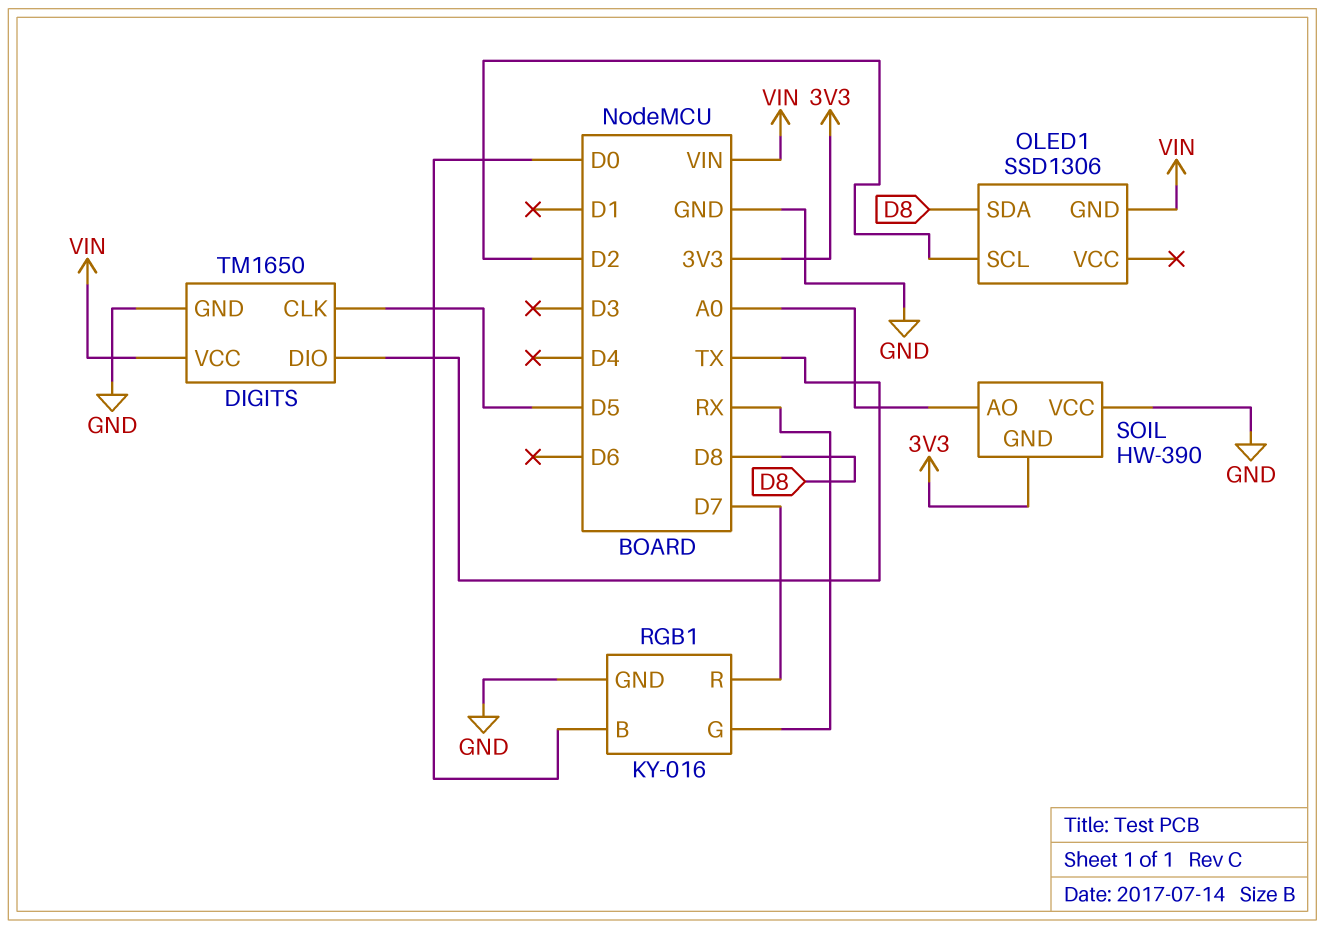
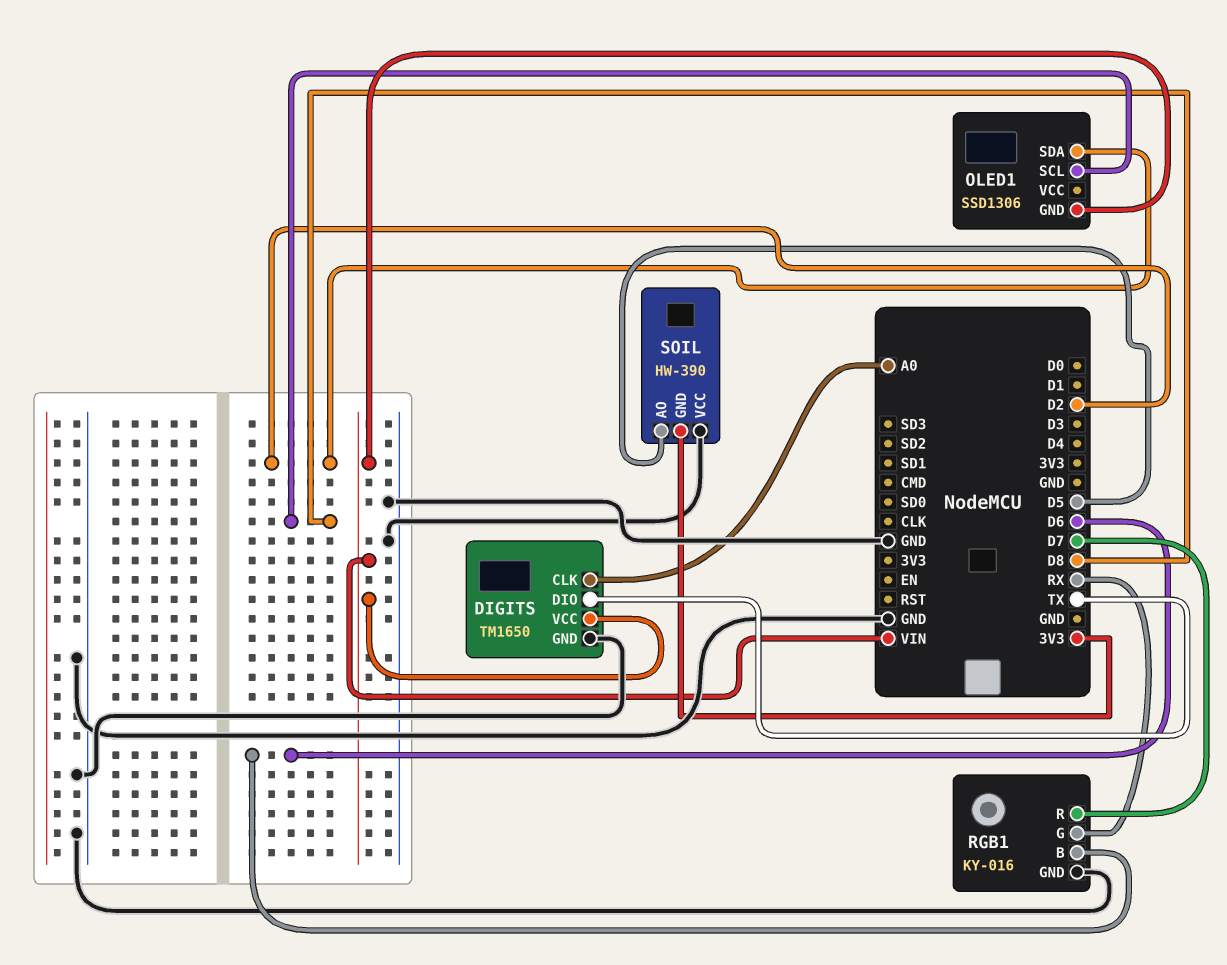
DIGITS pin CLK: D5 -> A0
OLED1 pin SCL: D2 -> D8
OLED1 pin SDA: D8 -> D2
RGB1 pin B: D0 -> D6
SOIL pin AO: A0 -> D5

